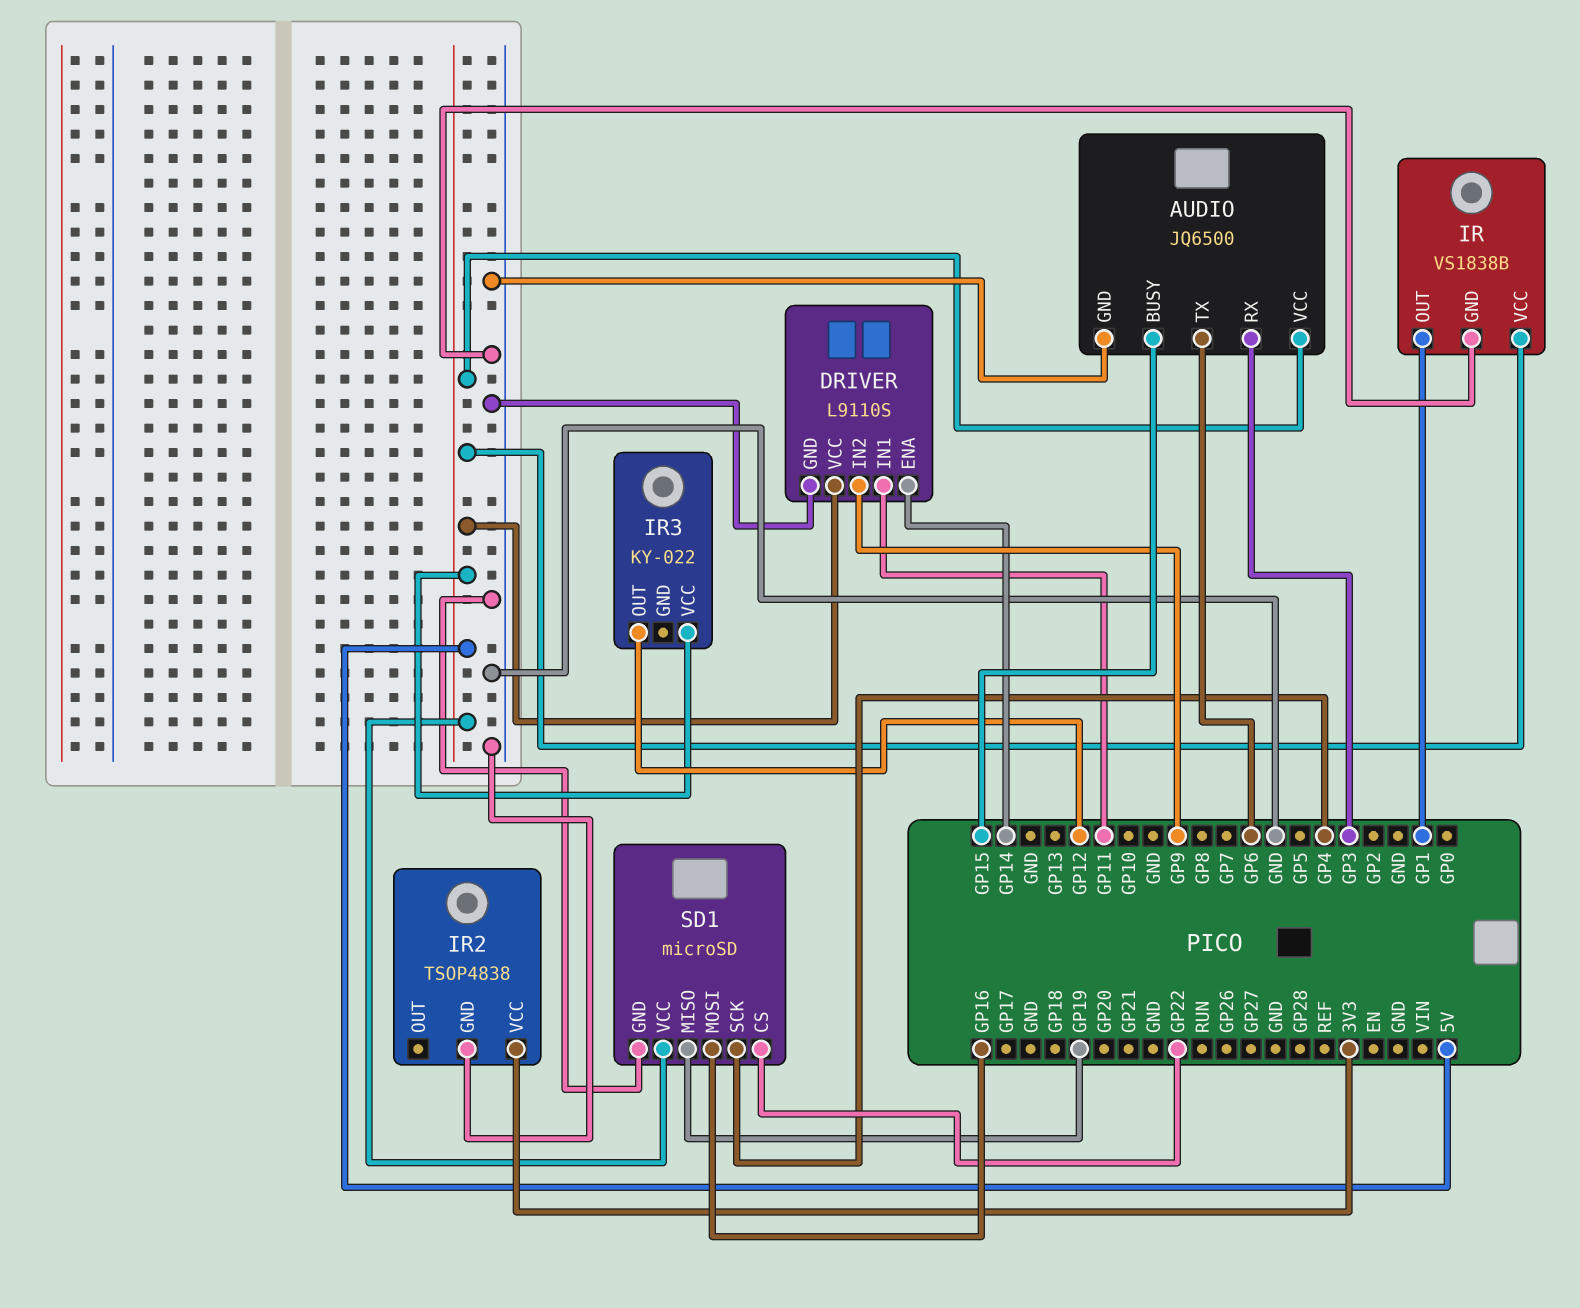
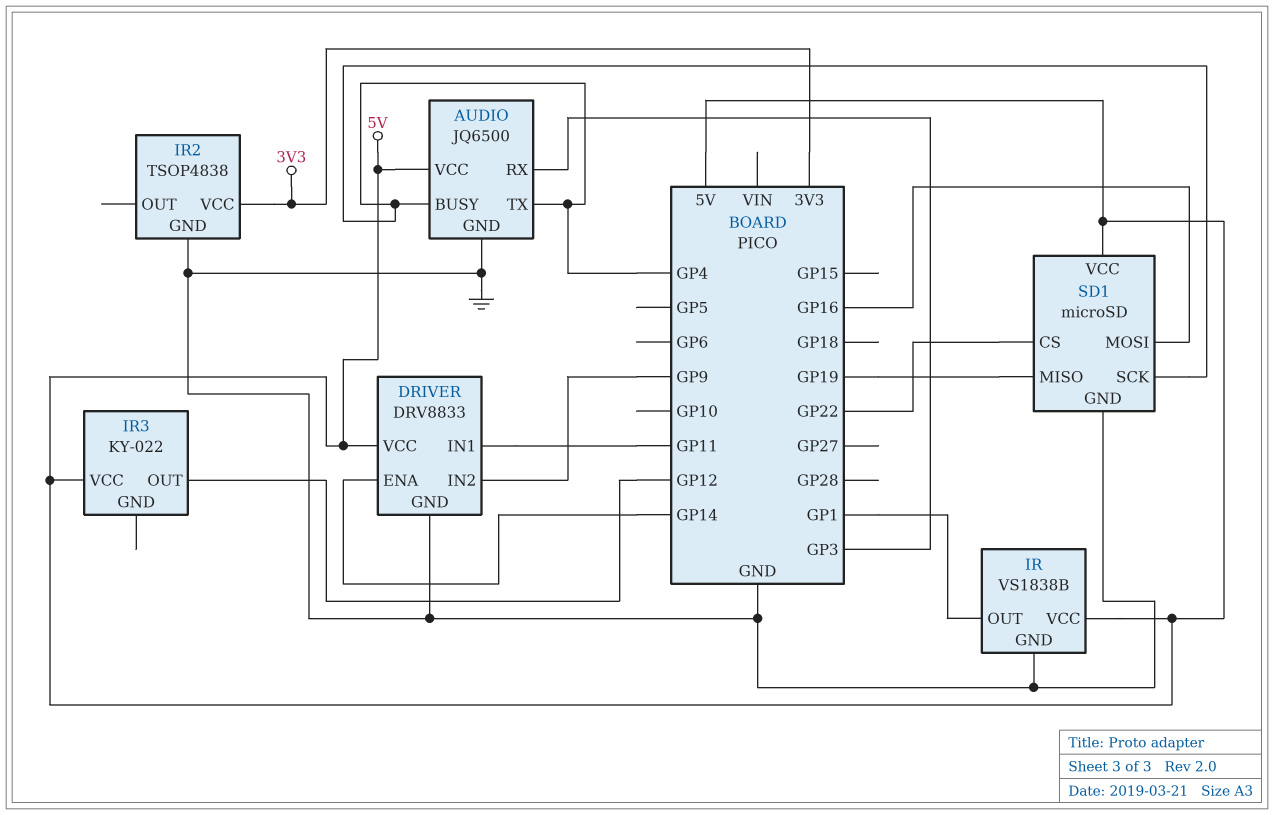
AUDIO pin BUSY: GP15 -> GP4
AUDIO pin TX: GP6 -> GP4
DRIVER: L9110S -> DRV8833

